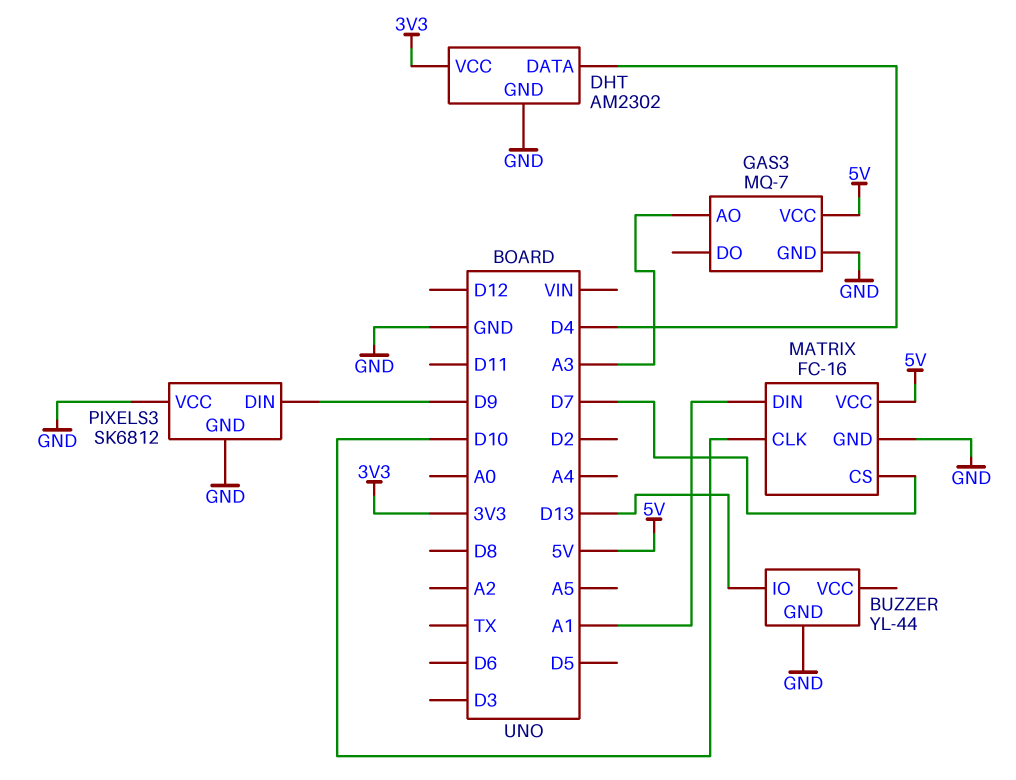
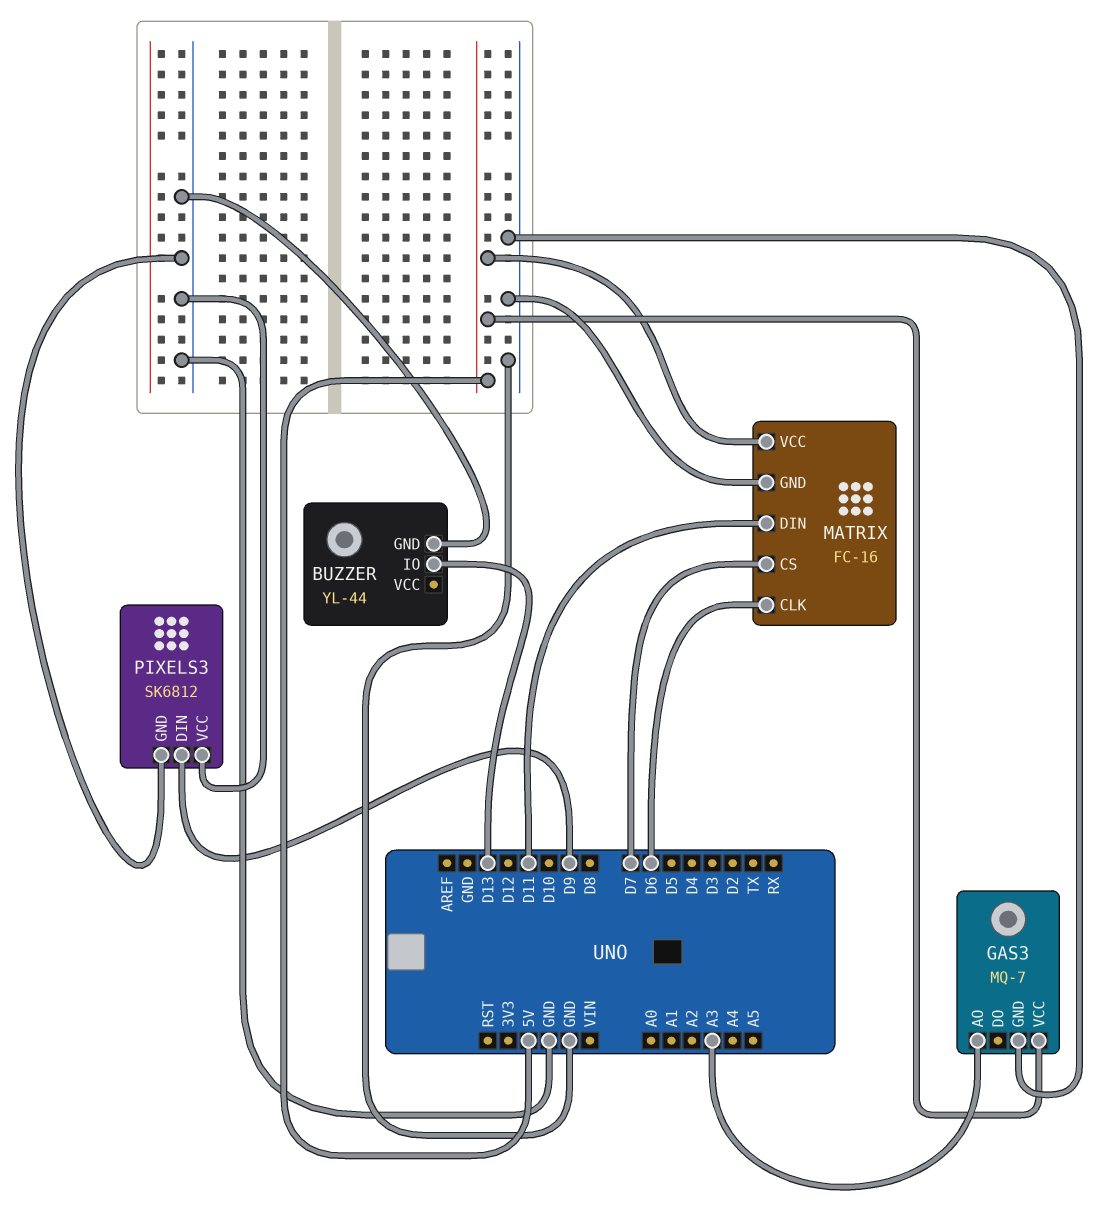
DHT: AM2302 -> none
DHT pin DATA: D4 -> none
DHT pin GND: GND -> none
DHT pin VCC: 3V3 -> none
MATRIX pin CLK: D10 -> D6
MATRIX pin DIN: A1 -> D11

